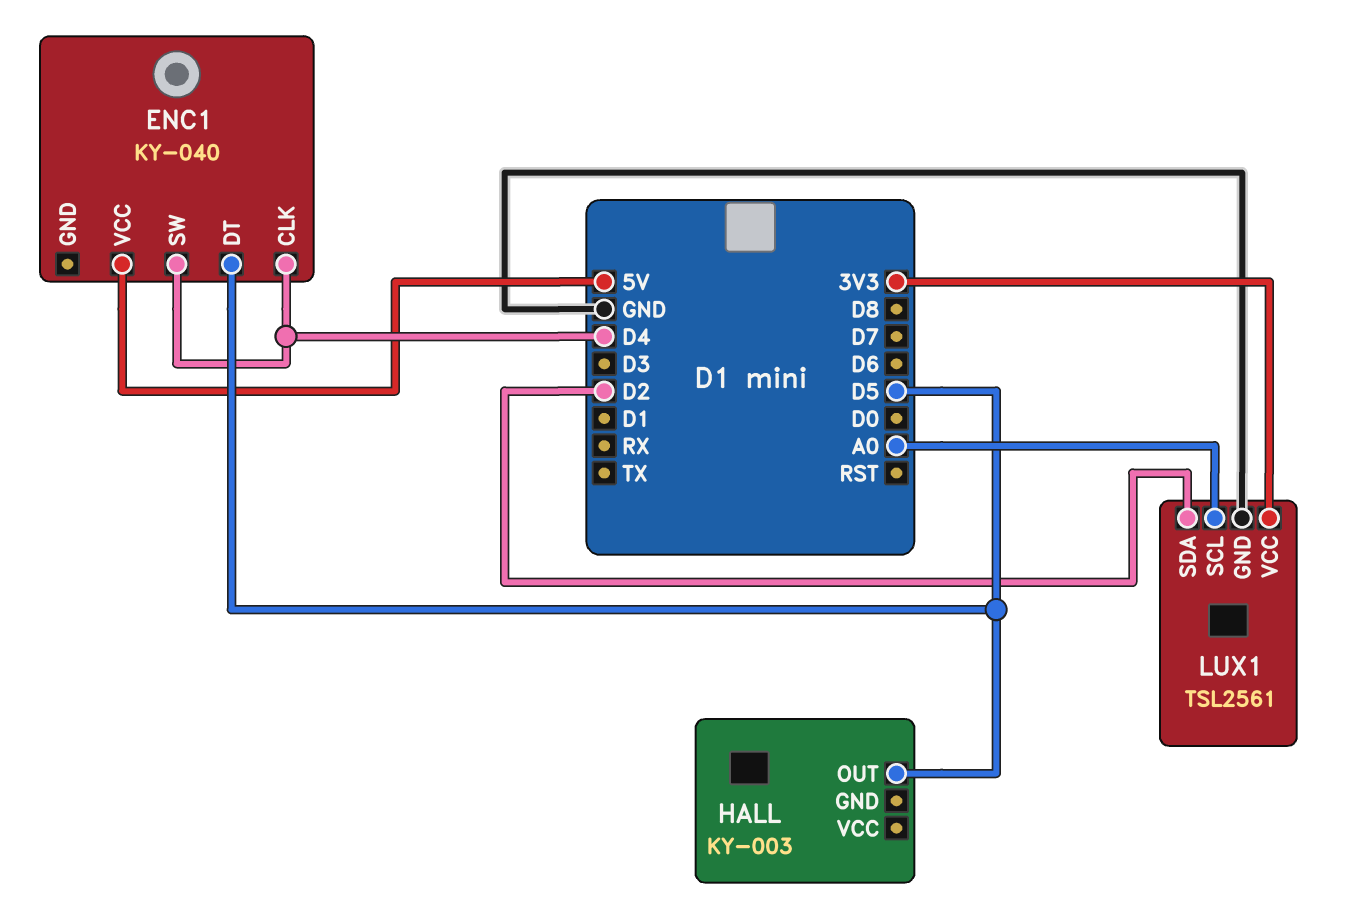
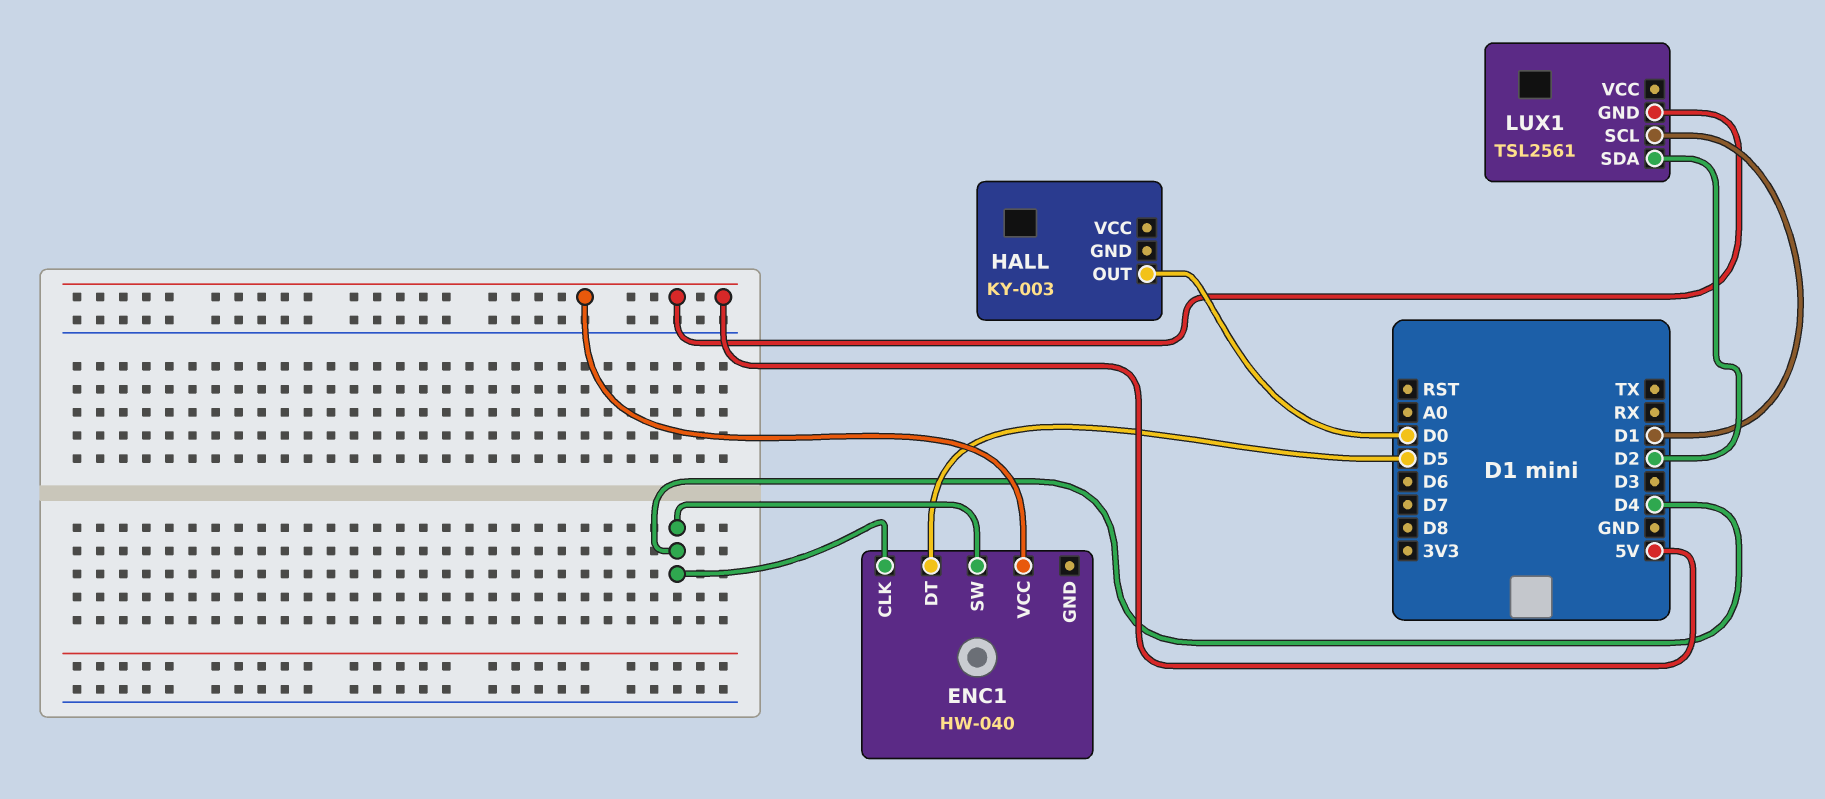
ENC1: KY-040 -> HW-040
HALL pin OUT: D5 -> D0
LUX1 pin GND: GND -> 5V
LUX1 pin SCL: A0 -> D1
LUX1 pin VCC: 3V3 -> none

